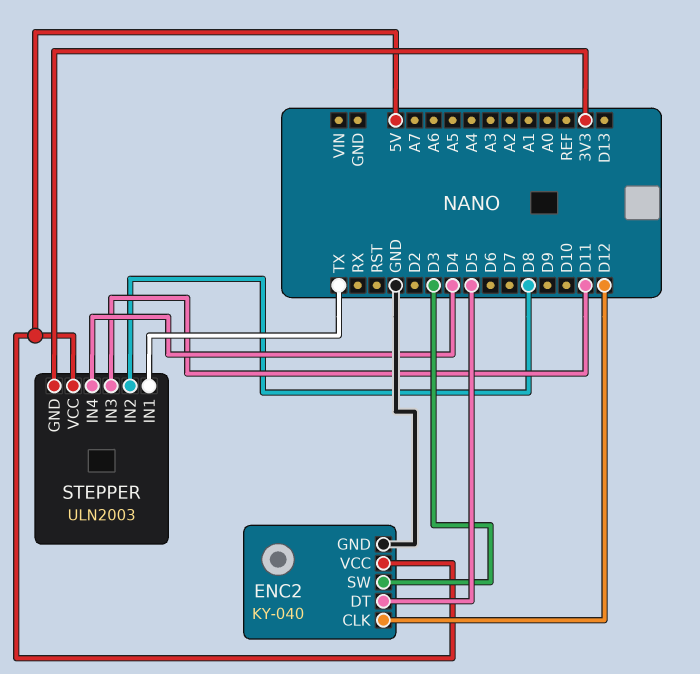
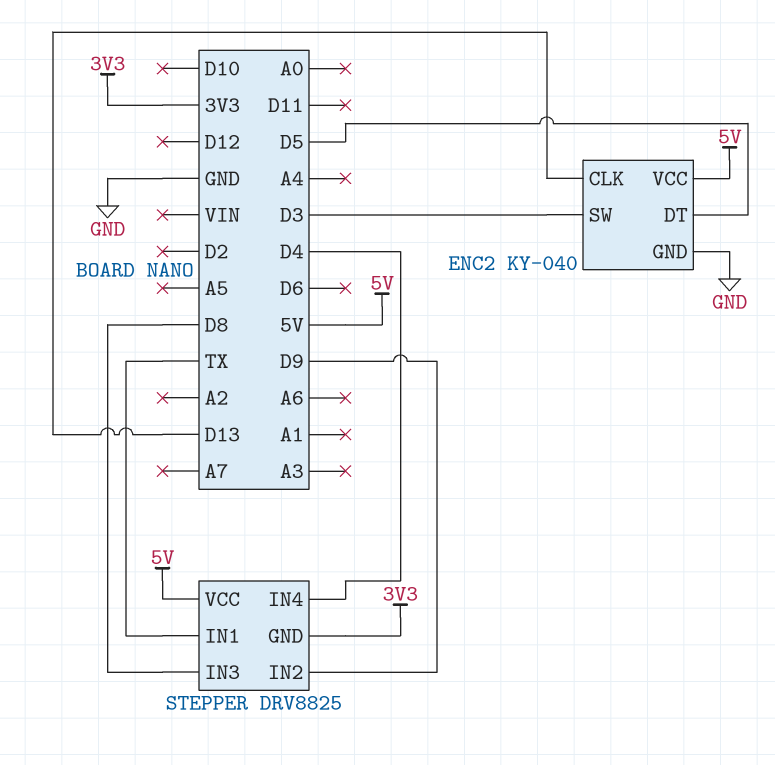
ENC2 pin CLK: D12 -> D13
STEPPER: ULN2003 -> DRV8825
STEPPER pin IN2: D8 -> D9
STEPPER pin IN3: D11 -> D8

